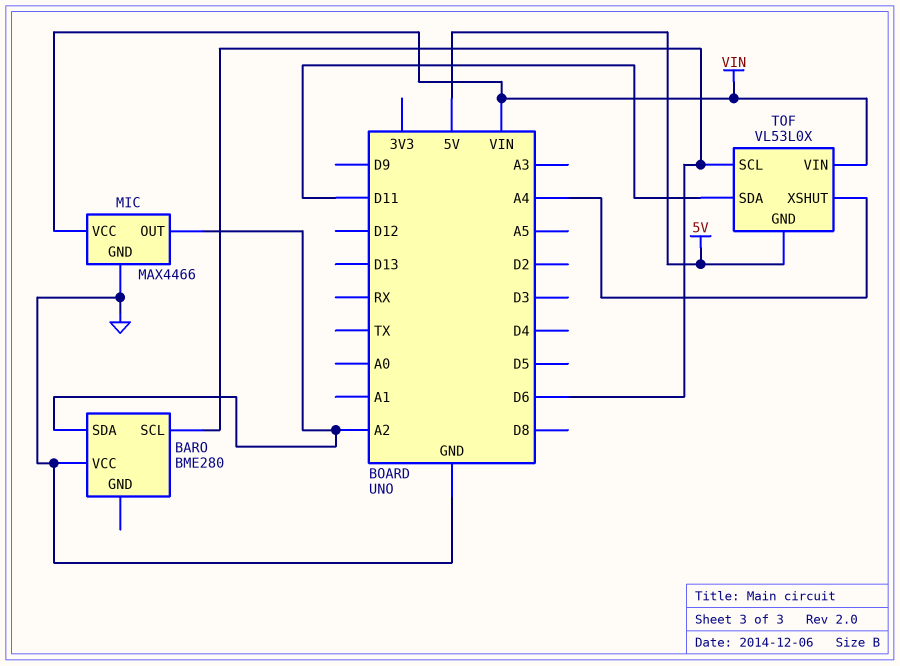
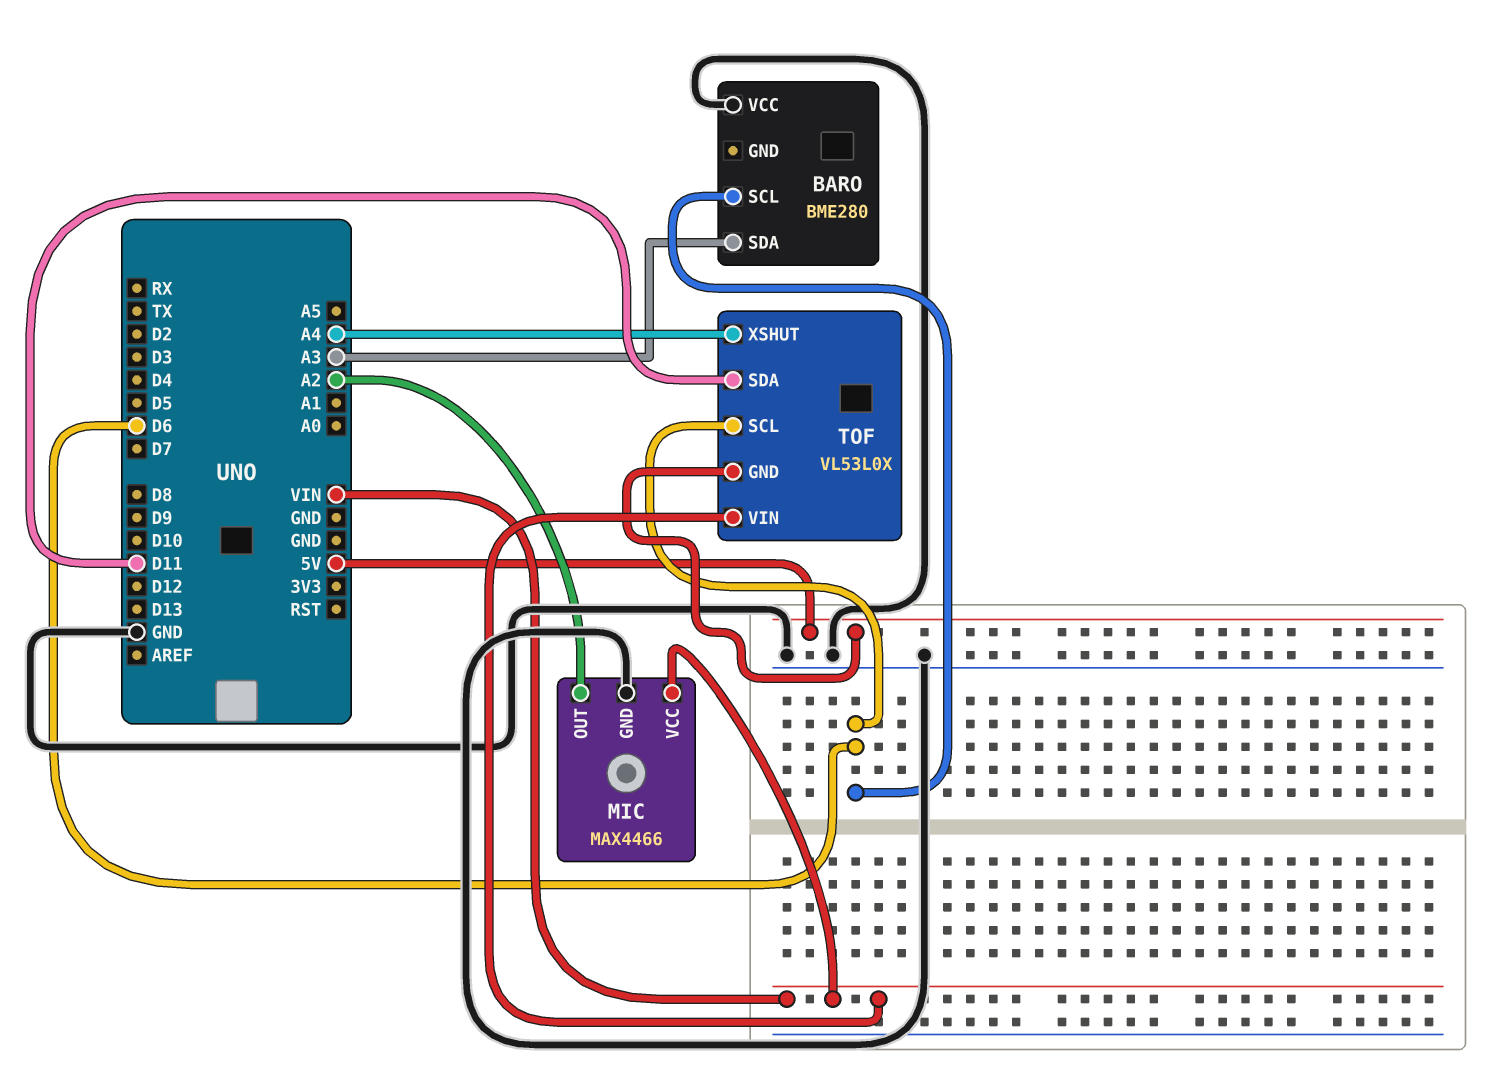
BARO pin SDA: A2 -> A3

